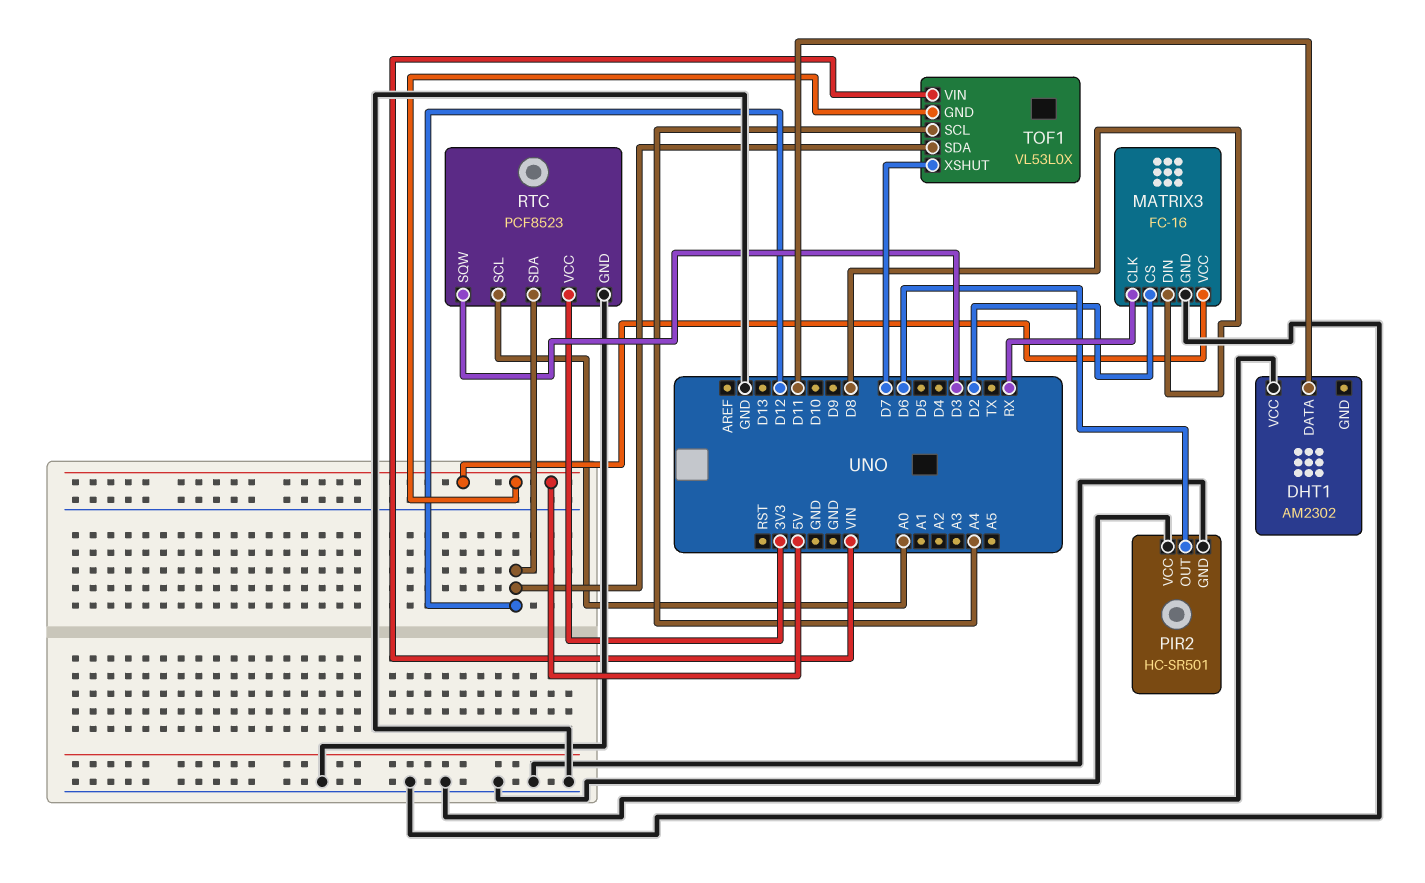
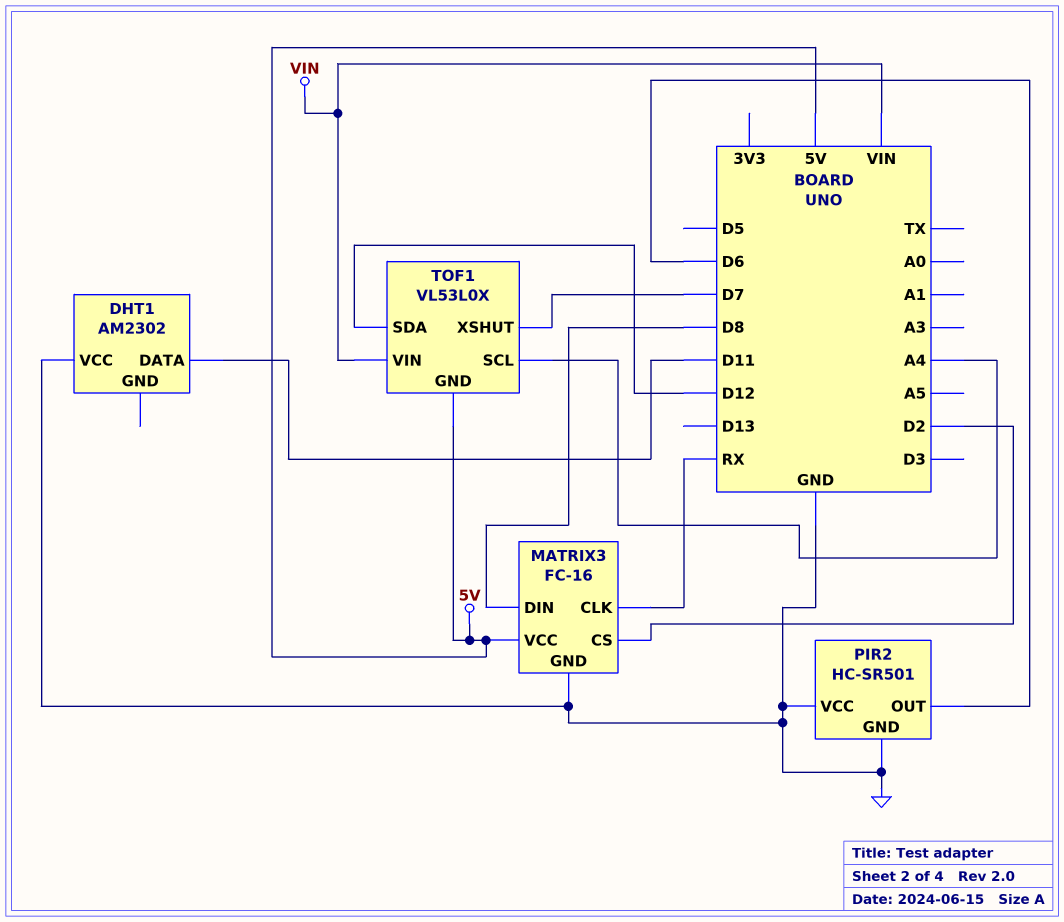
RTC: PCF8523 -> none
RTC pin GND: GND -> none
RTC pin SCL: A0 -> none
RTC pin SDA: D12 -> none
RTC pin SQW: D3 -> none
RTC pin VCC: 3V3 -> none

